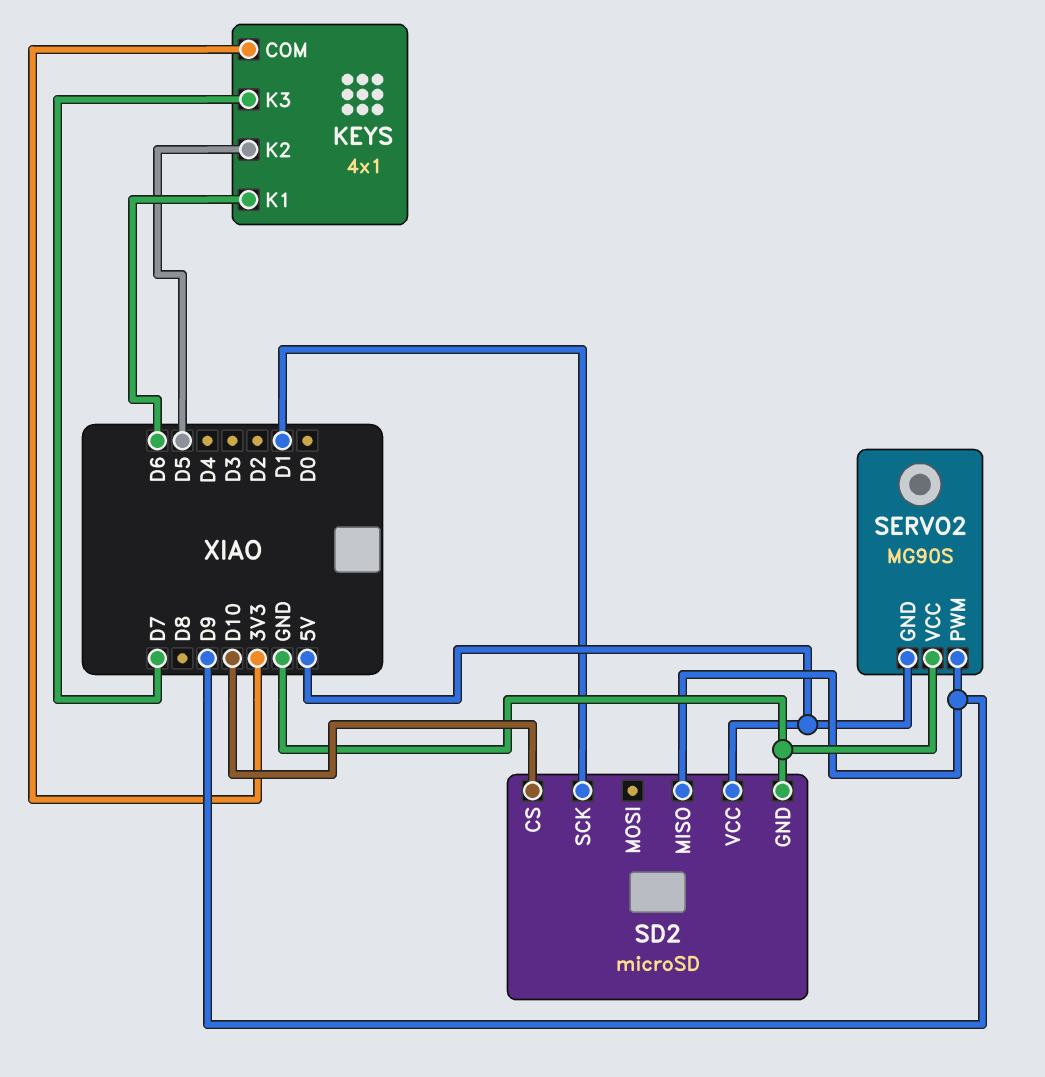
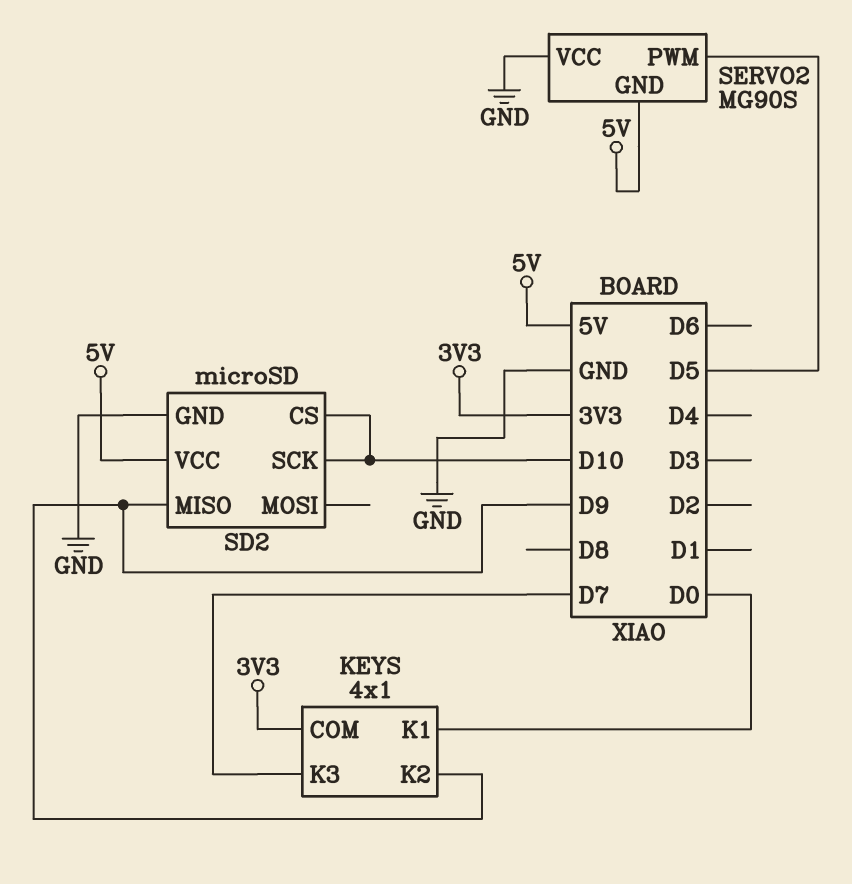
KEYS pin K1: D6 -> D0
KEYS pin K2: D5 -> D9
SD2 pin SCK: D1 -> D10
SERVO2 pin PWM: D9 -> D5

